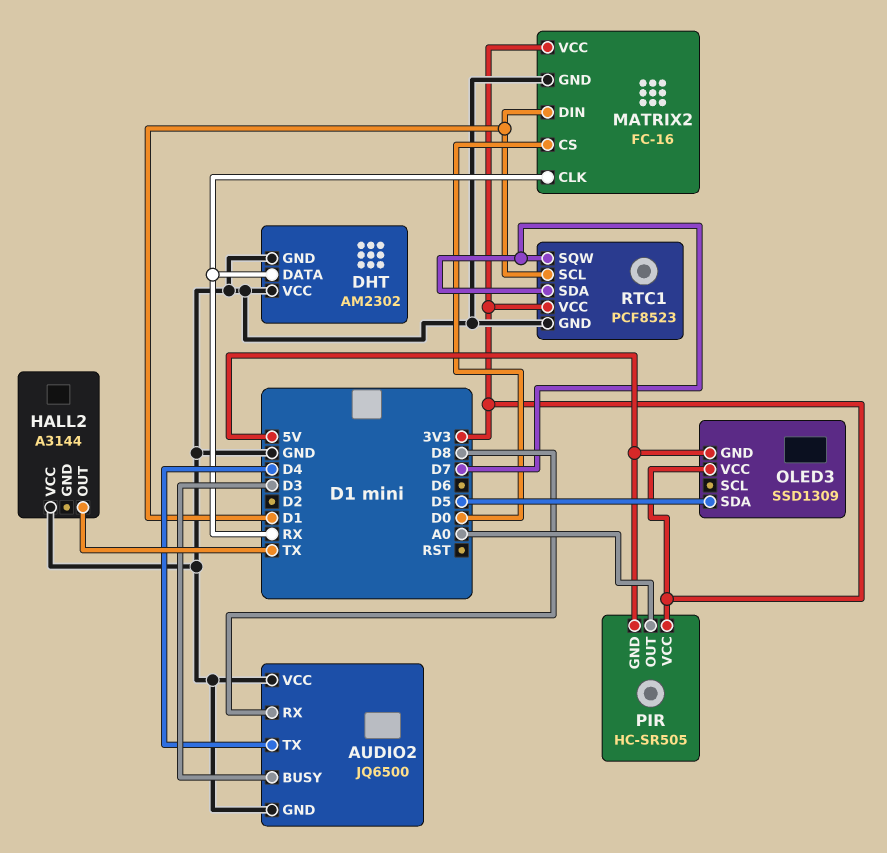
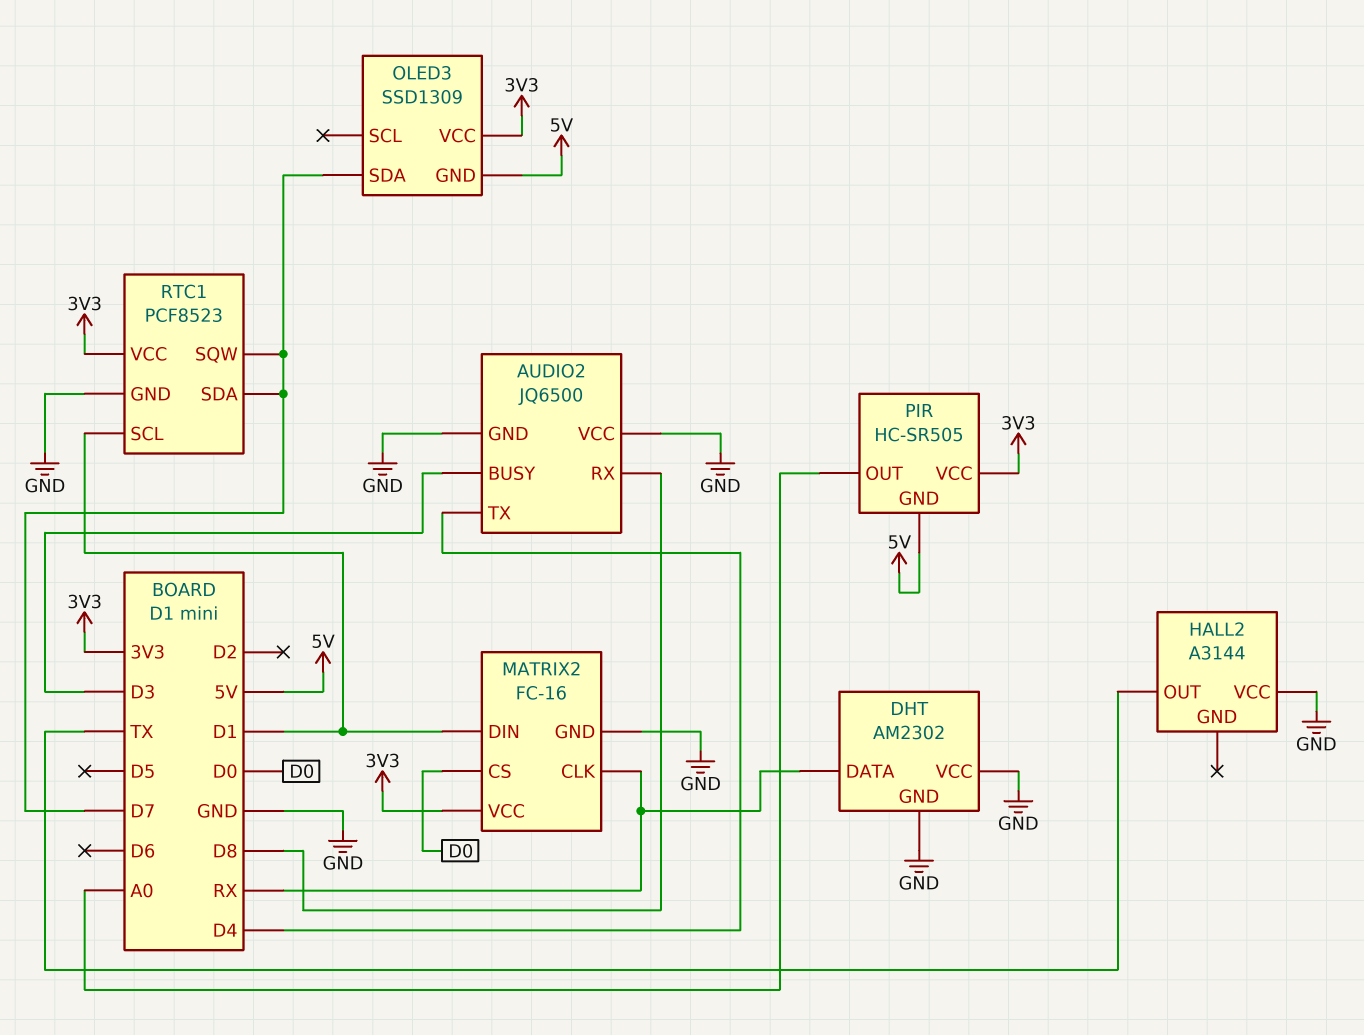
OLED3 pin SDA: D5 -> D7

